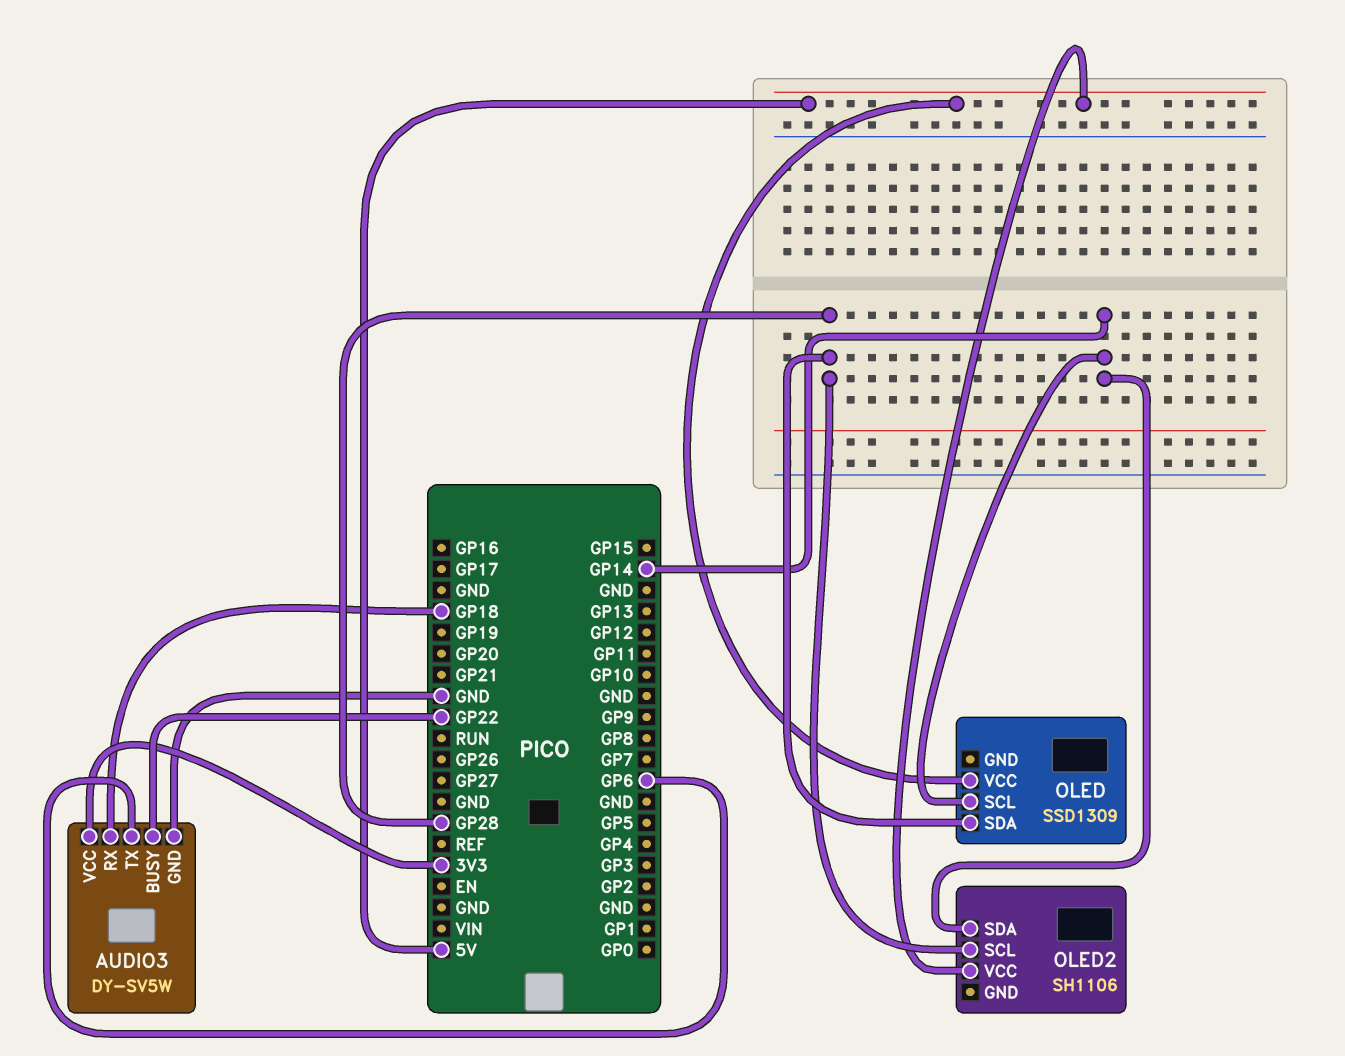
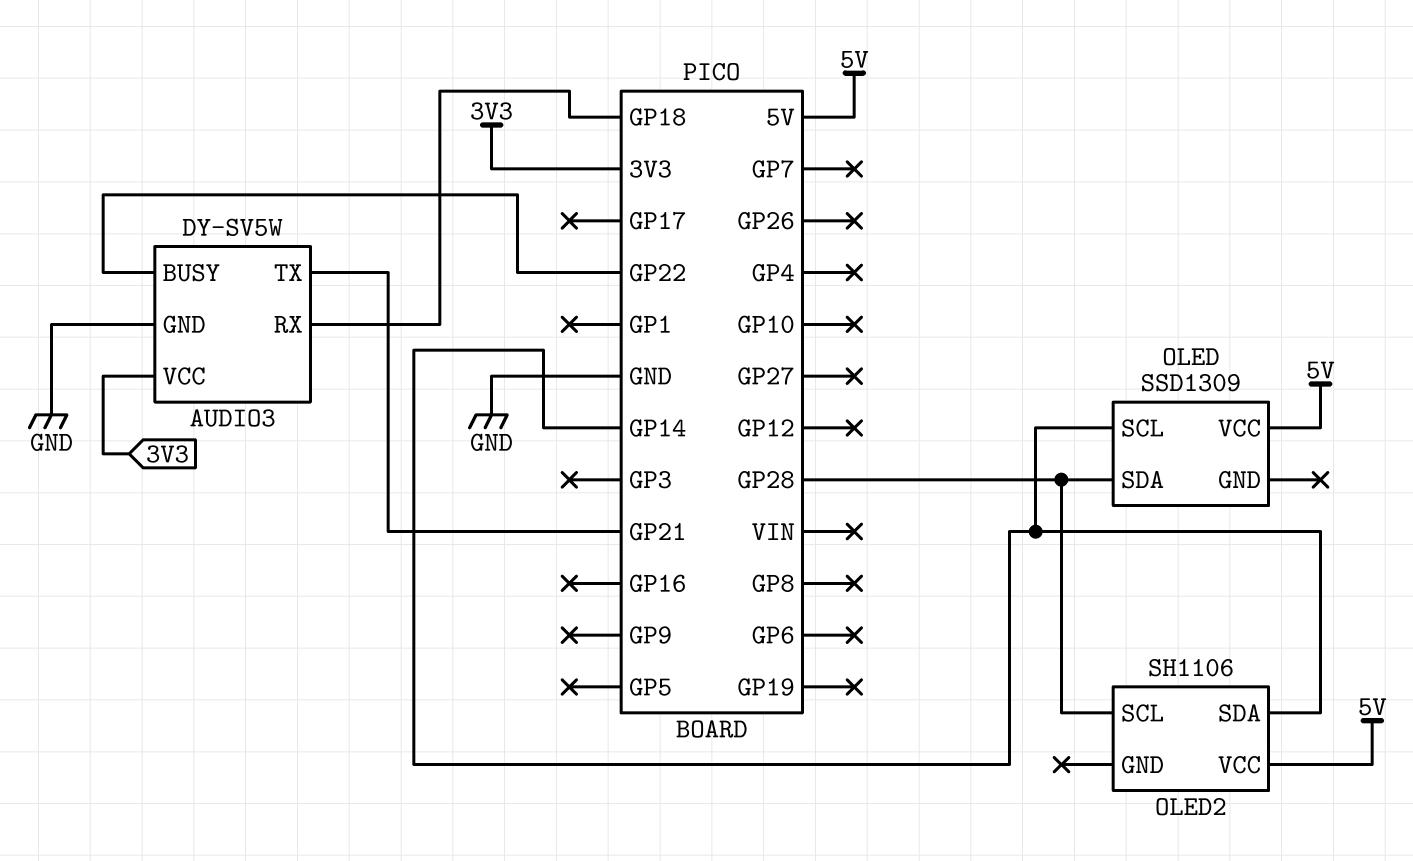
AUDIO3 pin TX: GP6 -> GP21

